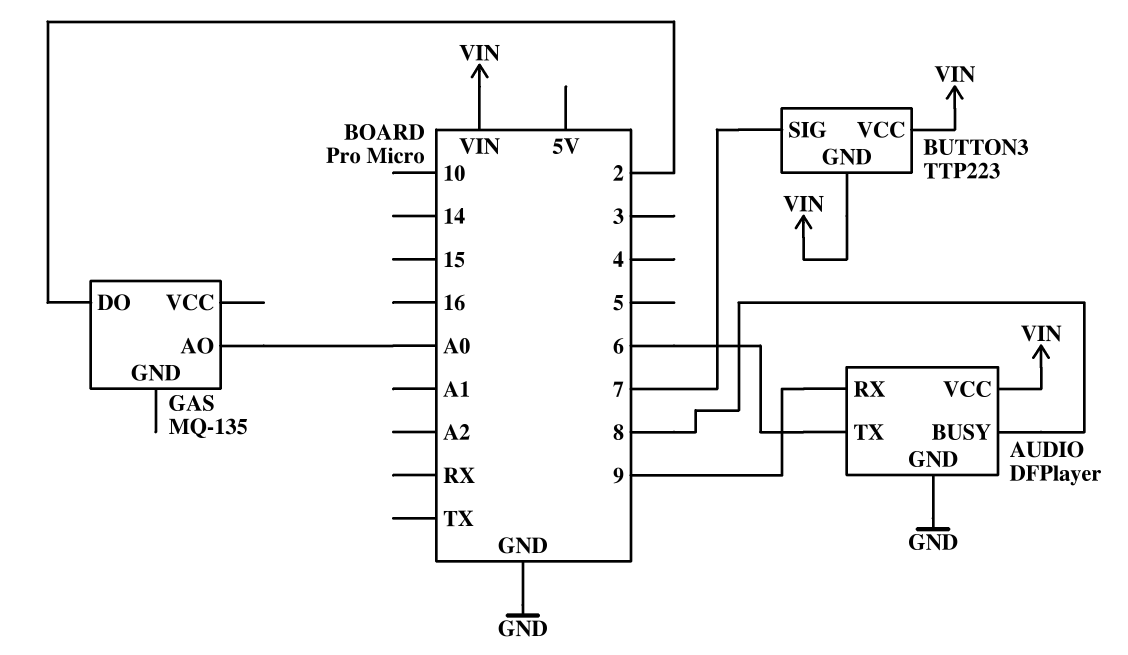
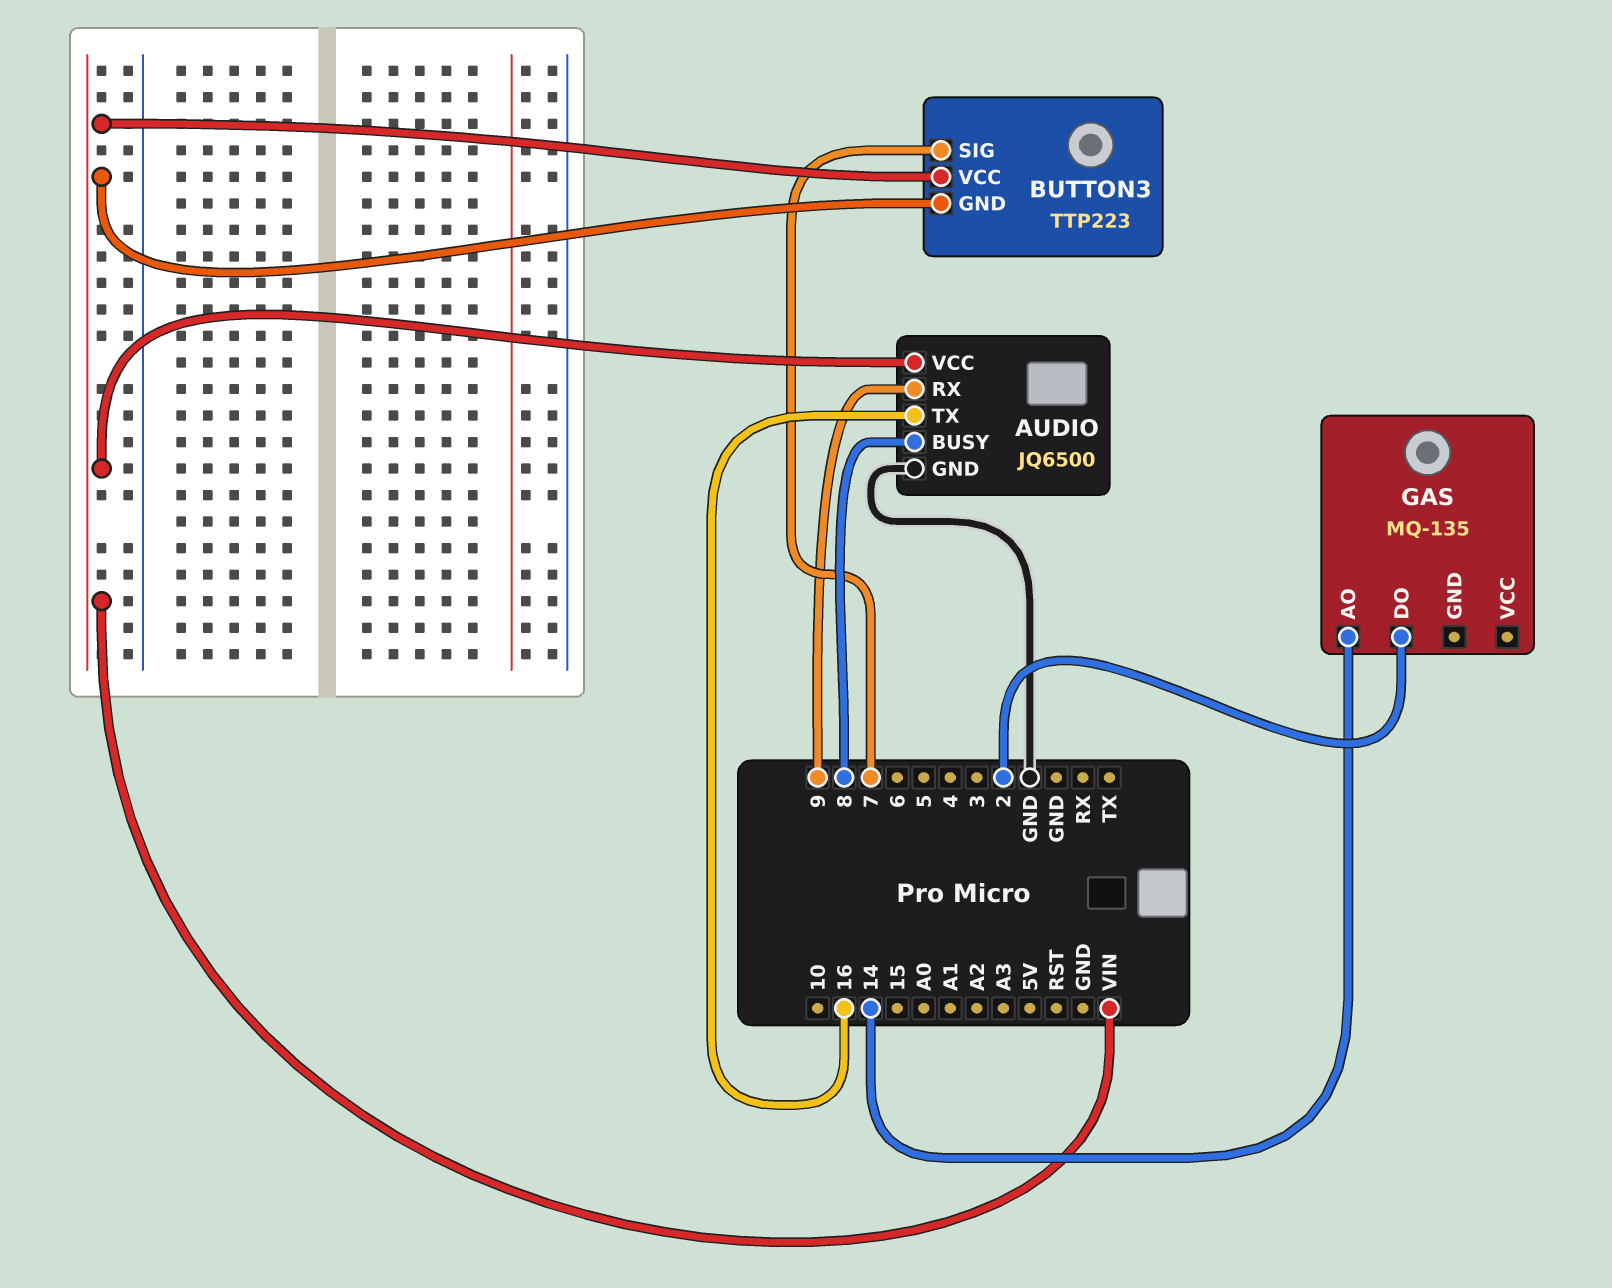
AUDIO: DFPlayer -> JQ6500
AUDIO pin TX: 6 -> 16
GAS pin AO: A0 -> 14

